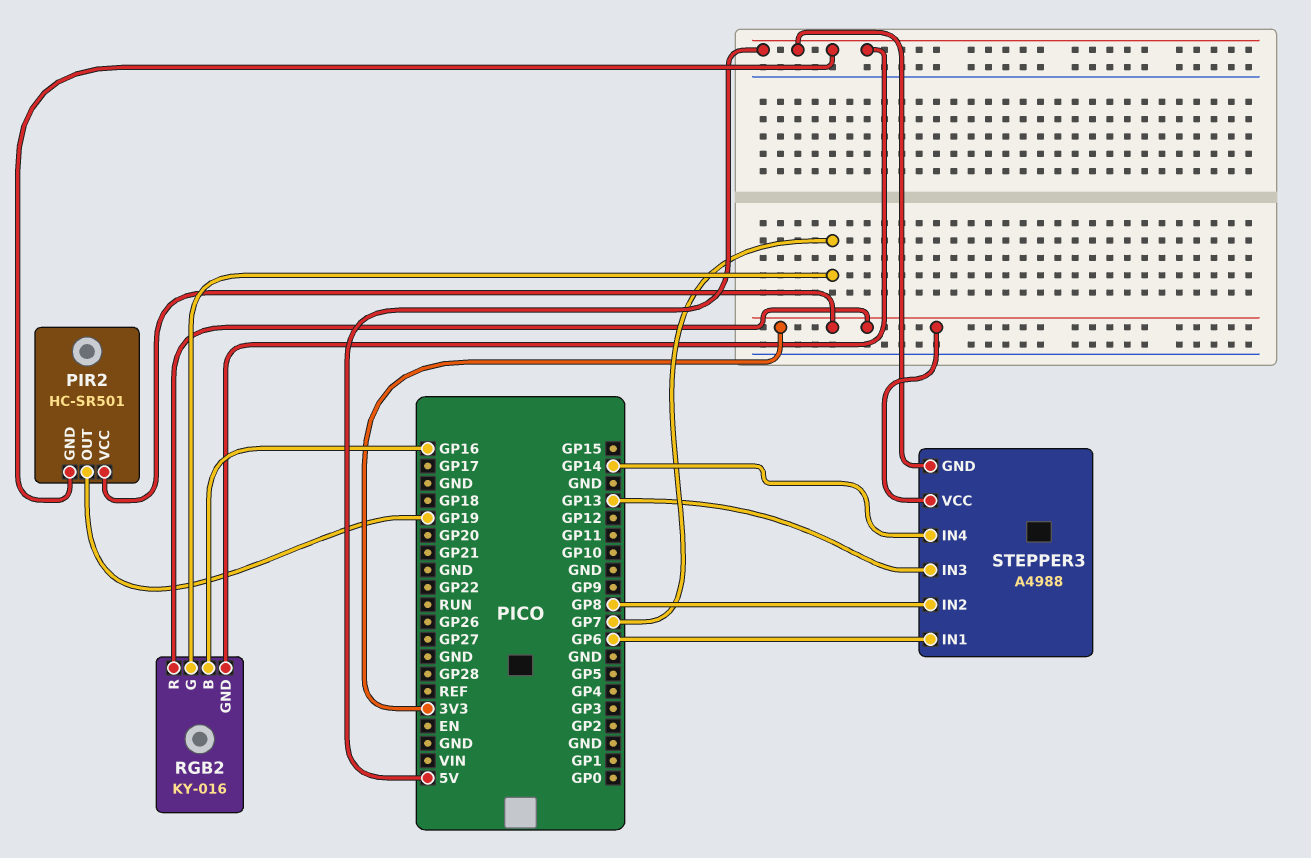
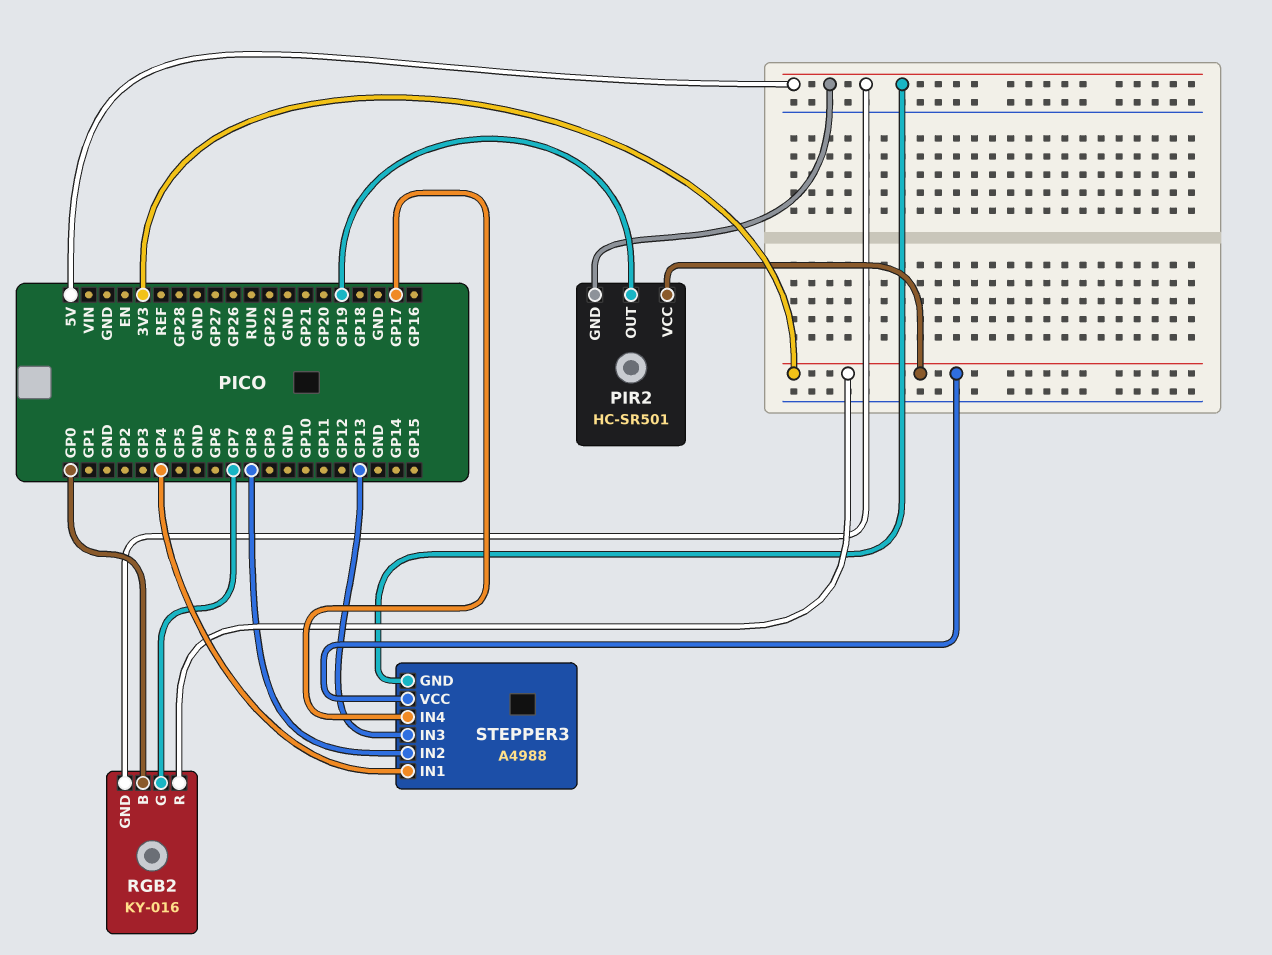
RGB2 pin B: GP16 -> GP0
STEPPER3 pin IN1: GP6 -> GP4
STEPPER3 pin IN4: GP14 -> GP17

